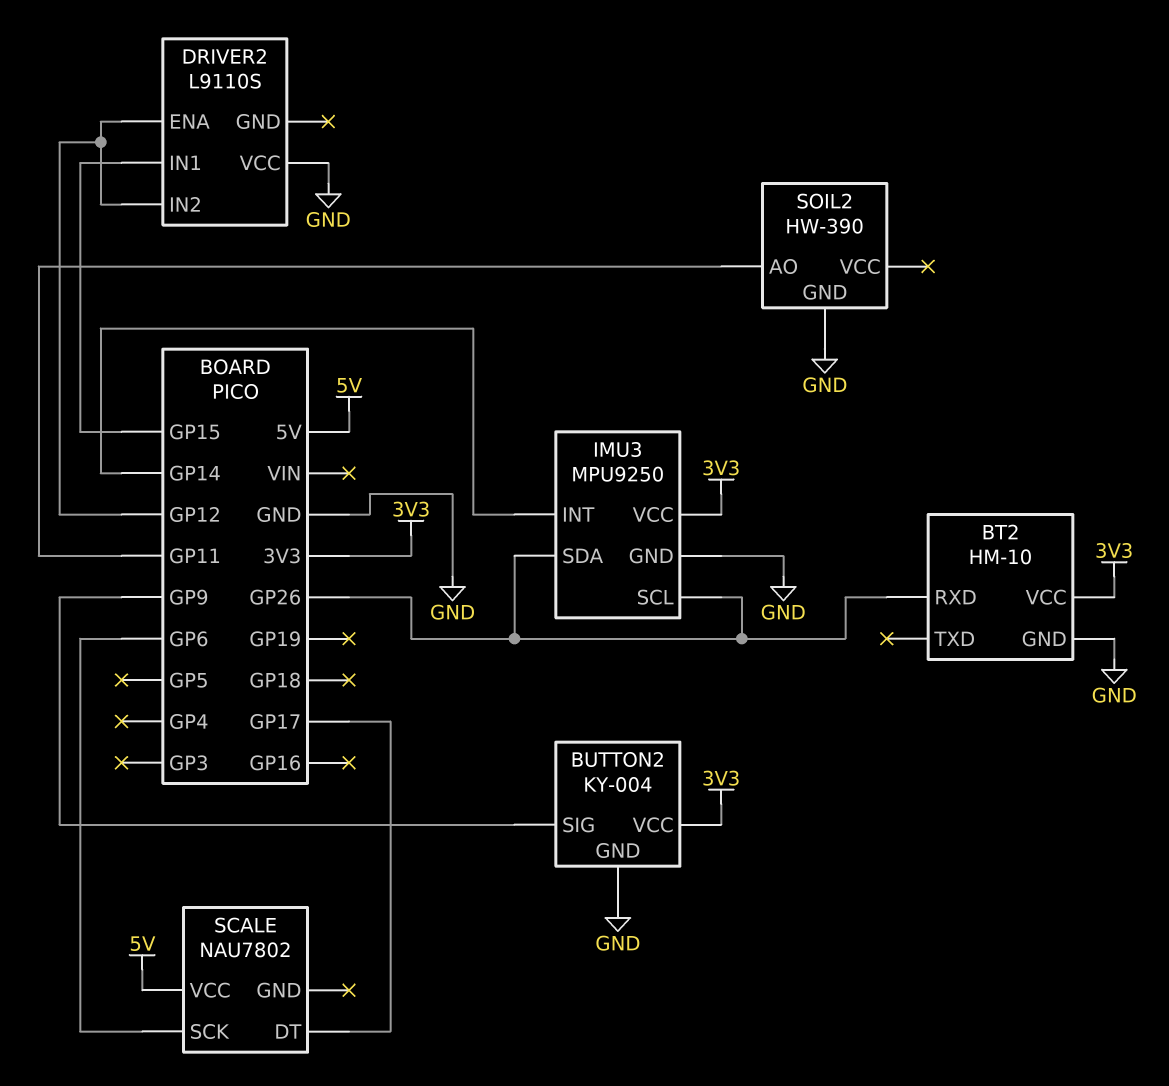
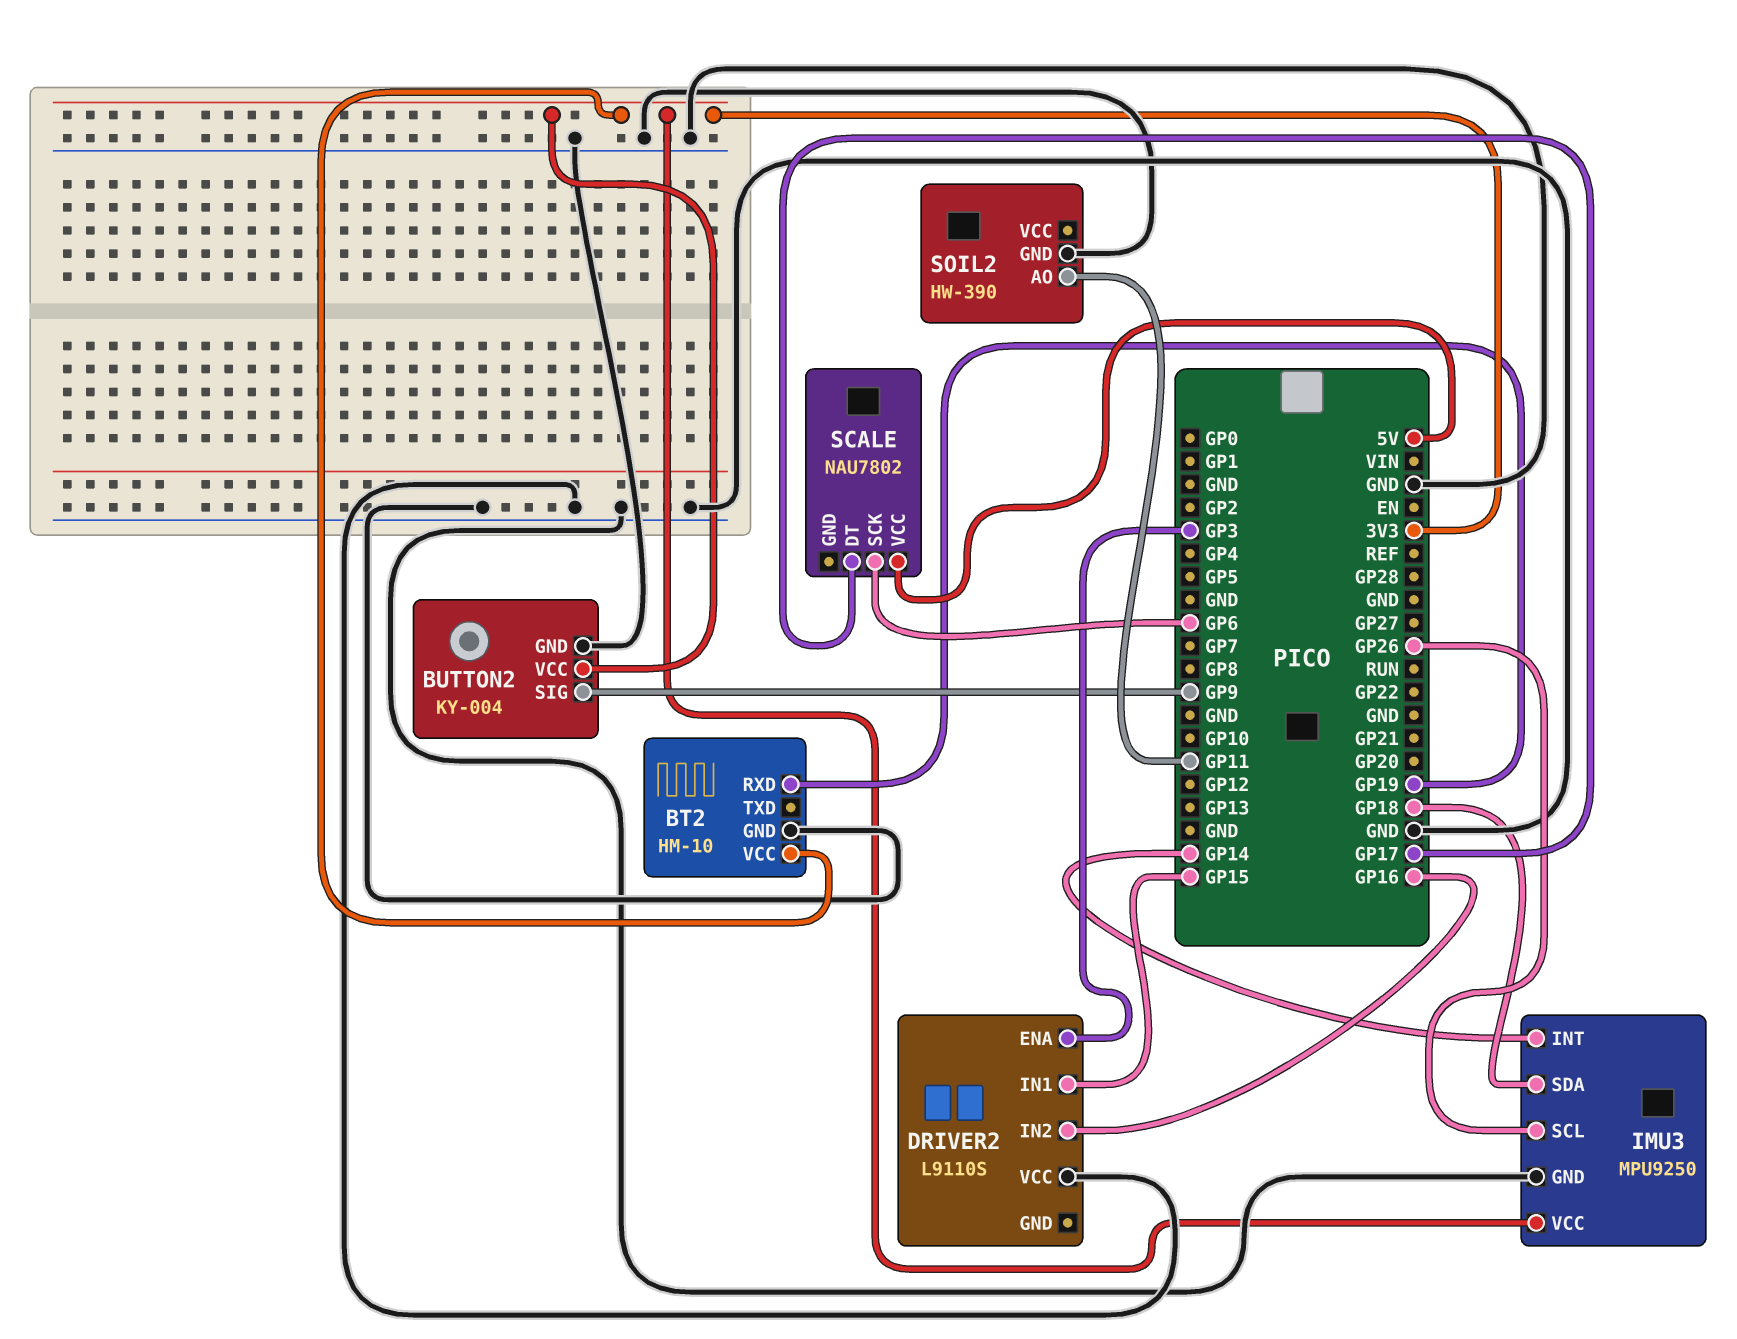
BT2 pin RXD: GP26 -> GP19
DRIVER2 pin ENA: GP12 -> GP3
DRIVER2 pin IN2: GP12 -> GP16
IMU3 pin SDA: GP26 -> GP18

